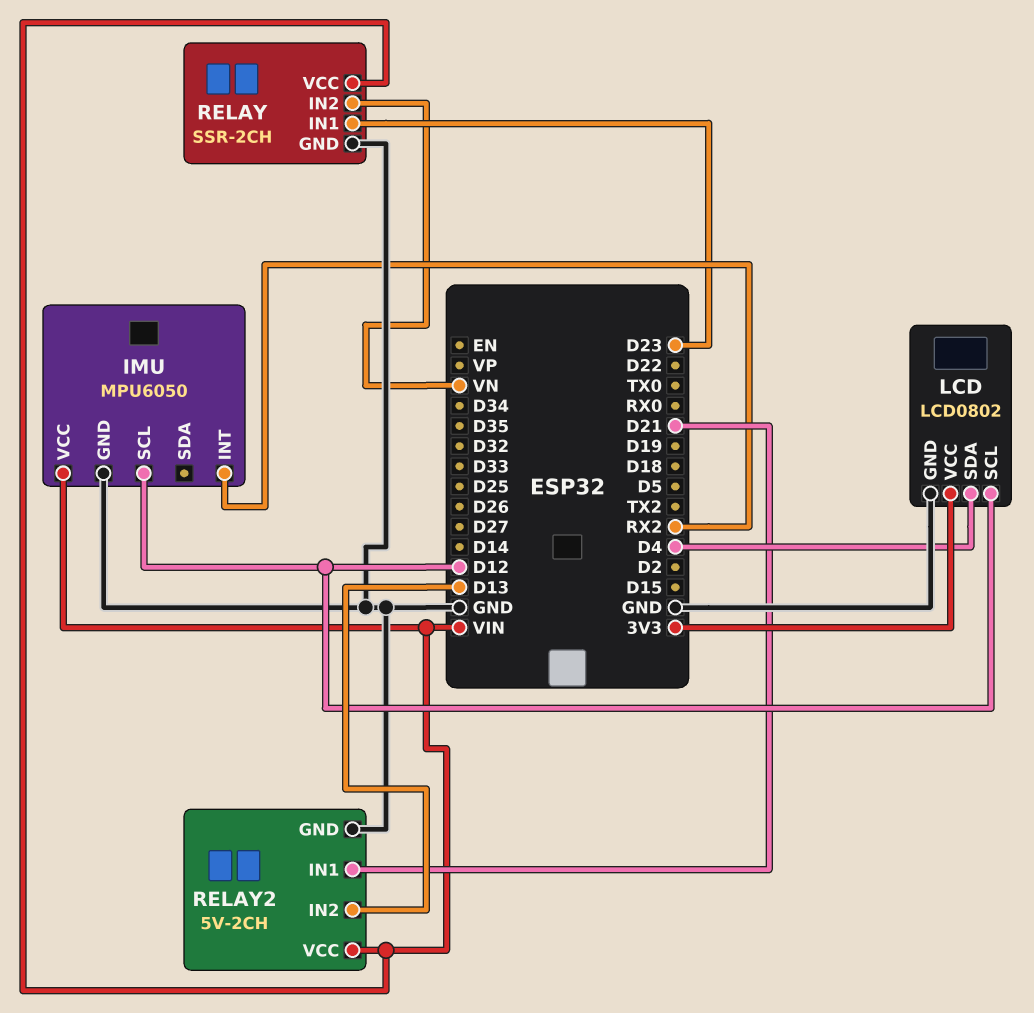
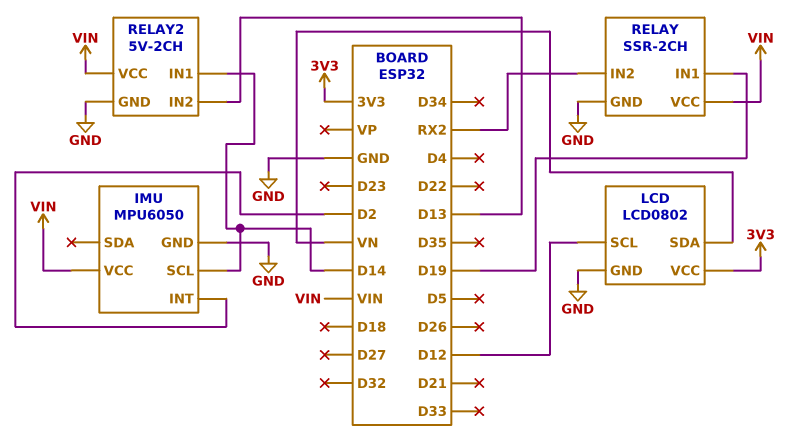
IMU pin INT: RX2 -> D2
IMU pin SCL: D12 -> D14
LCD pin SDA: D4 -> VN
RELAY pin IN1: D23 -> D19
RELAY pin IN2: VN -> RX2
RELAY2 pin IN1: D21 -> D14

